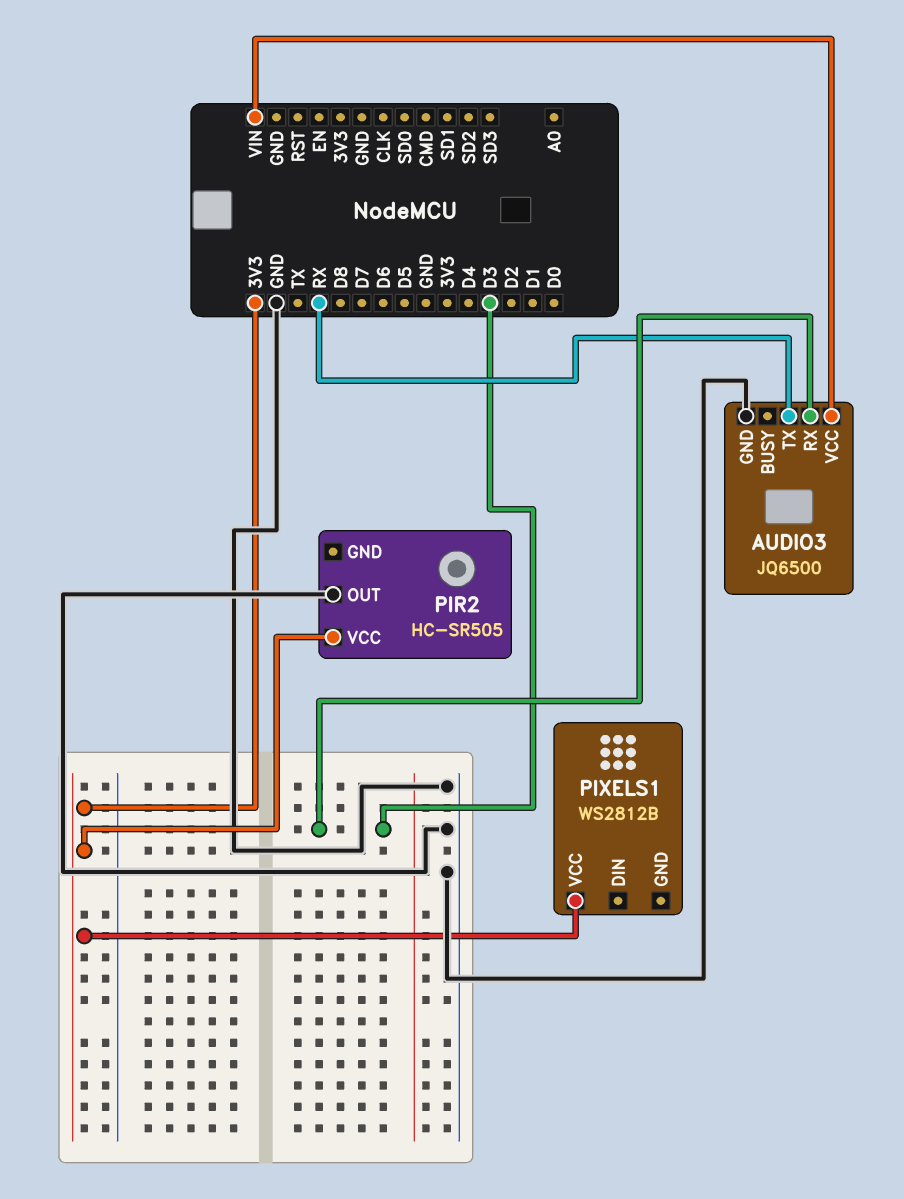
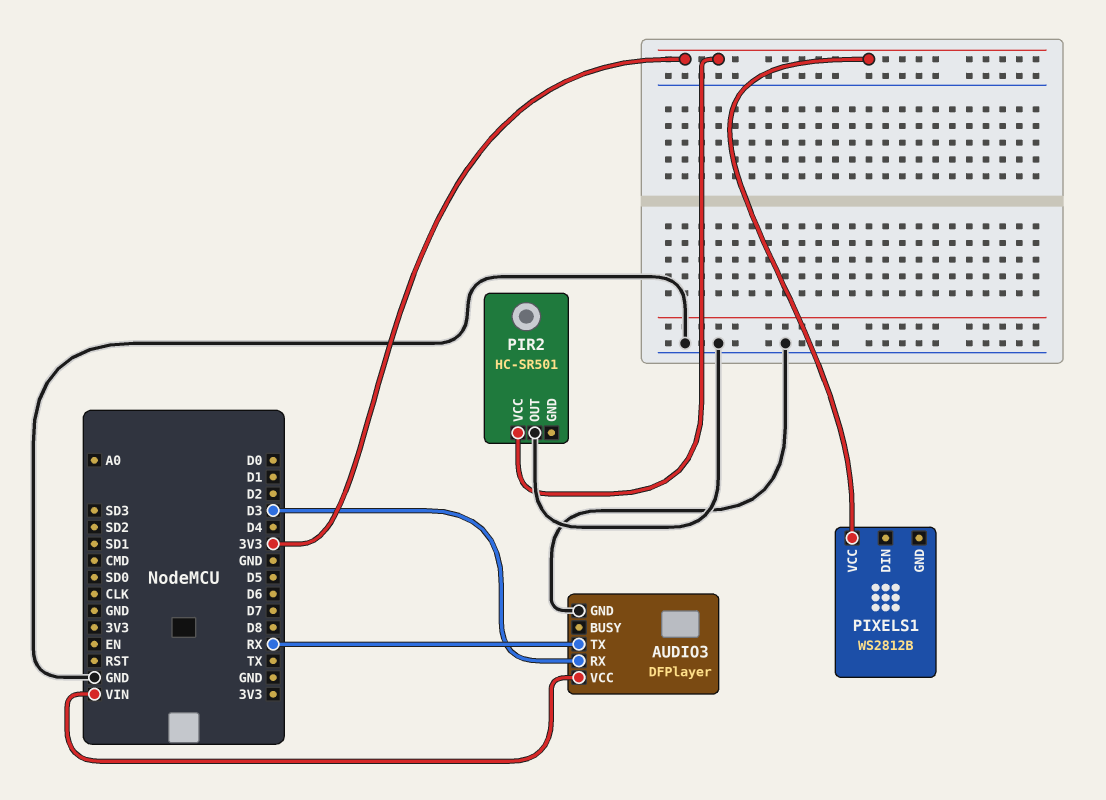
AUDIO3: JQ6500 -> DFPlayer
PIR2: HC-SR505 -> HC-SR501

